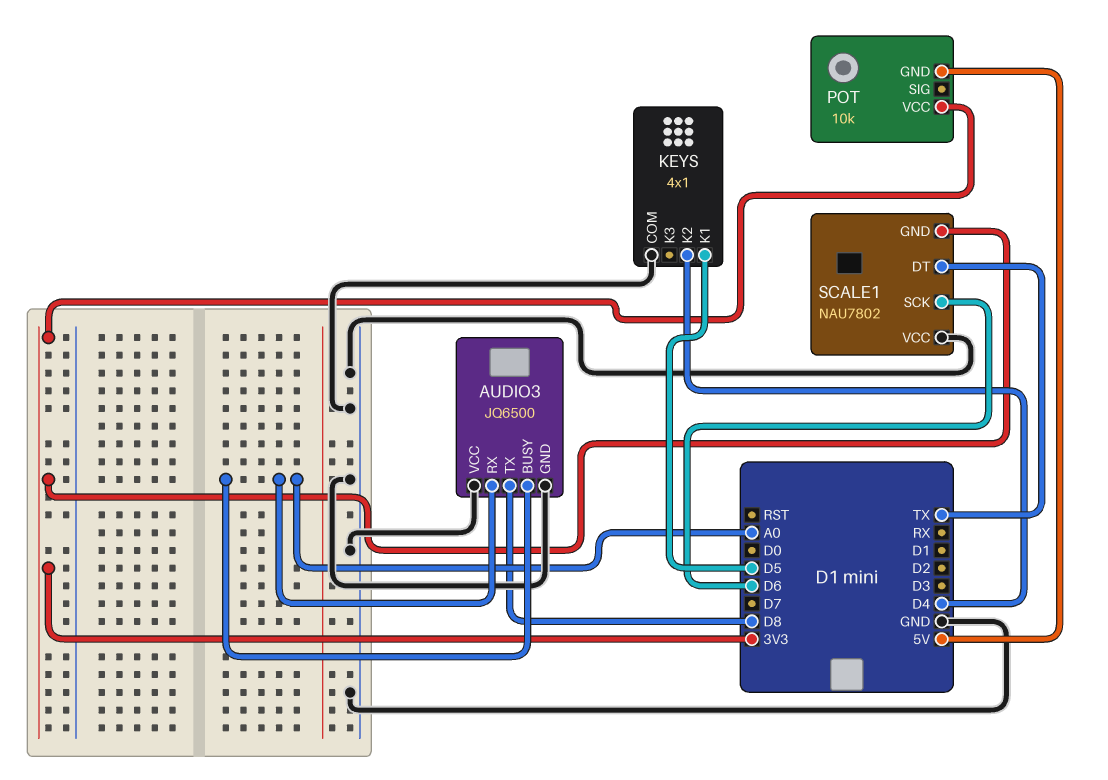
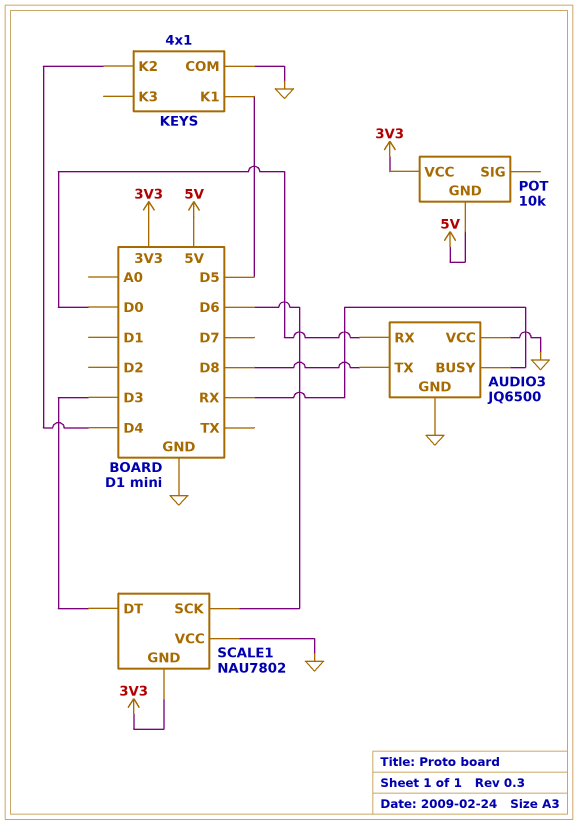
AUDIO3 pin BUSY: A0 -> RX
AUDIO3 pin RX: A0 -> D0
SCALE1 pin DT: TX -> D3

